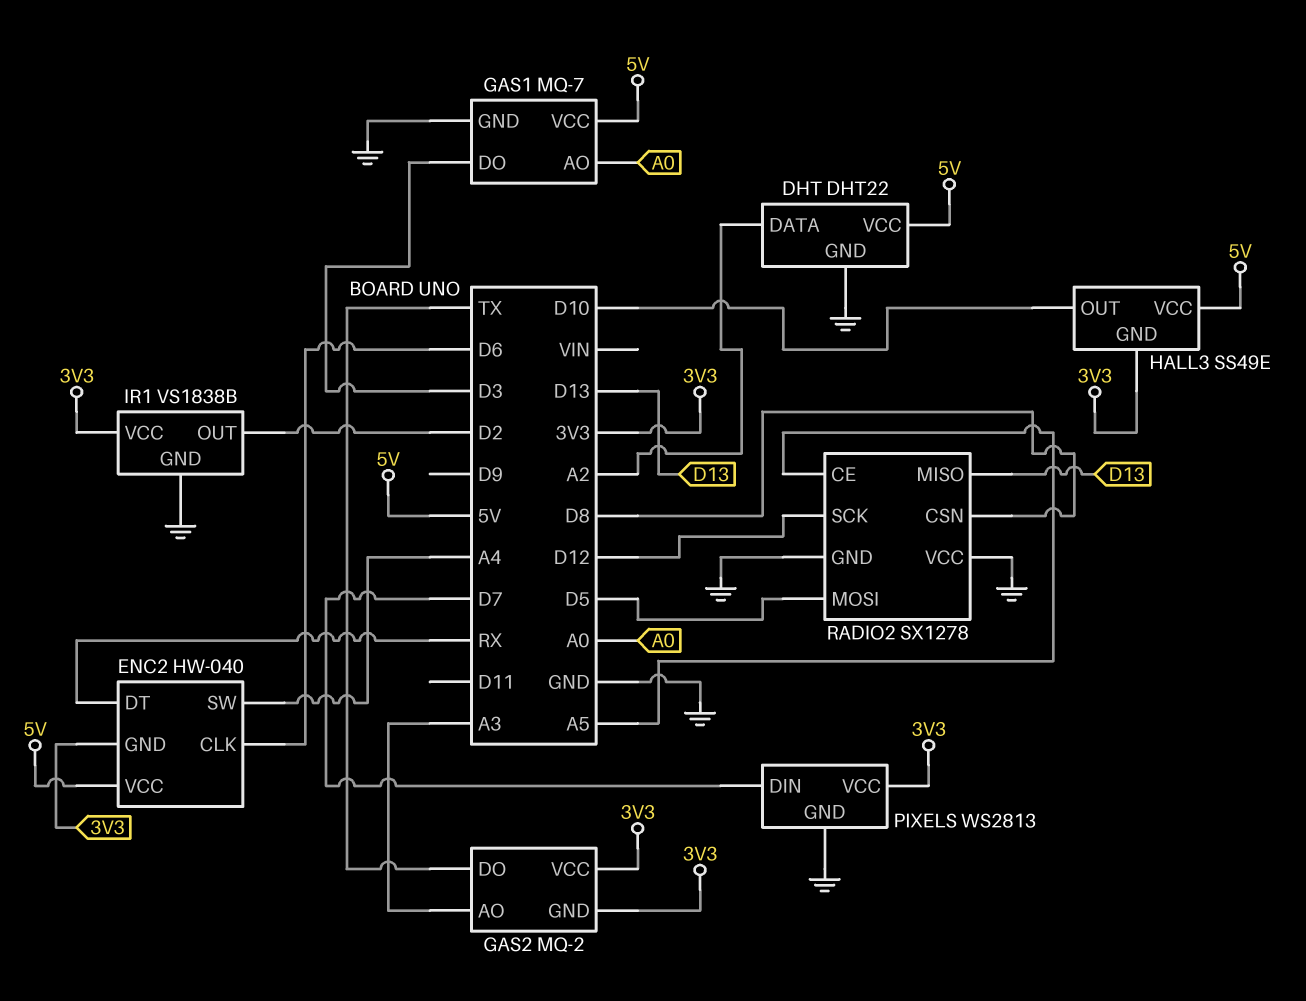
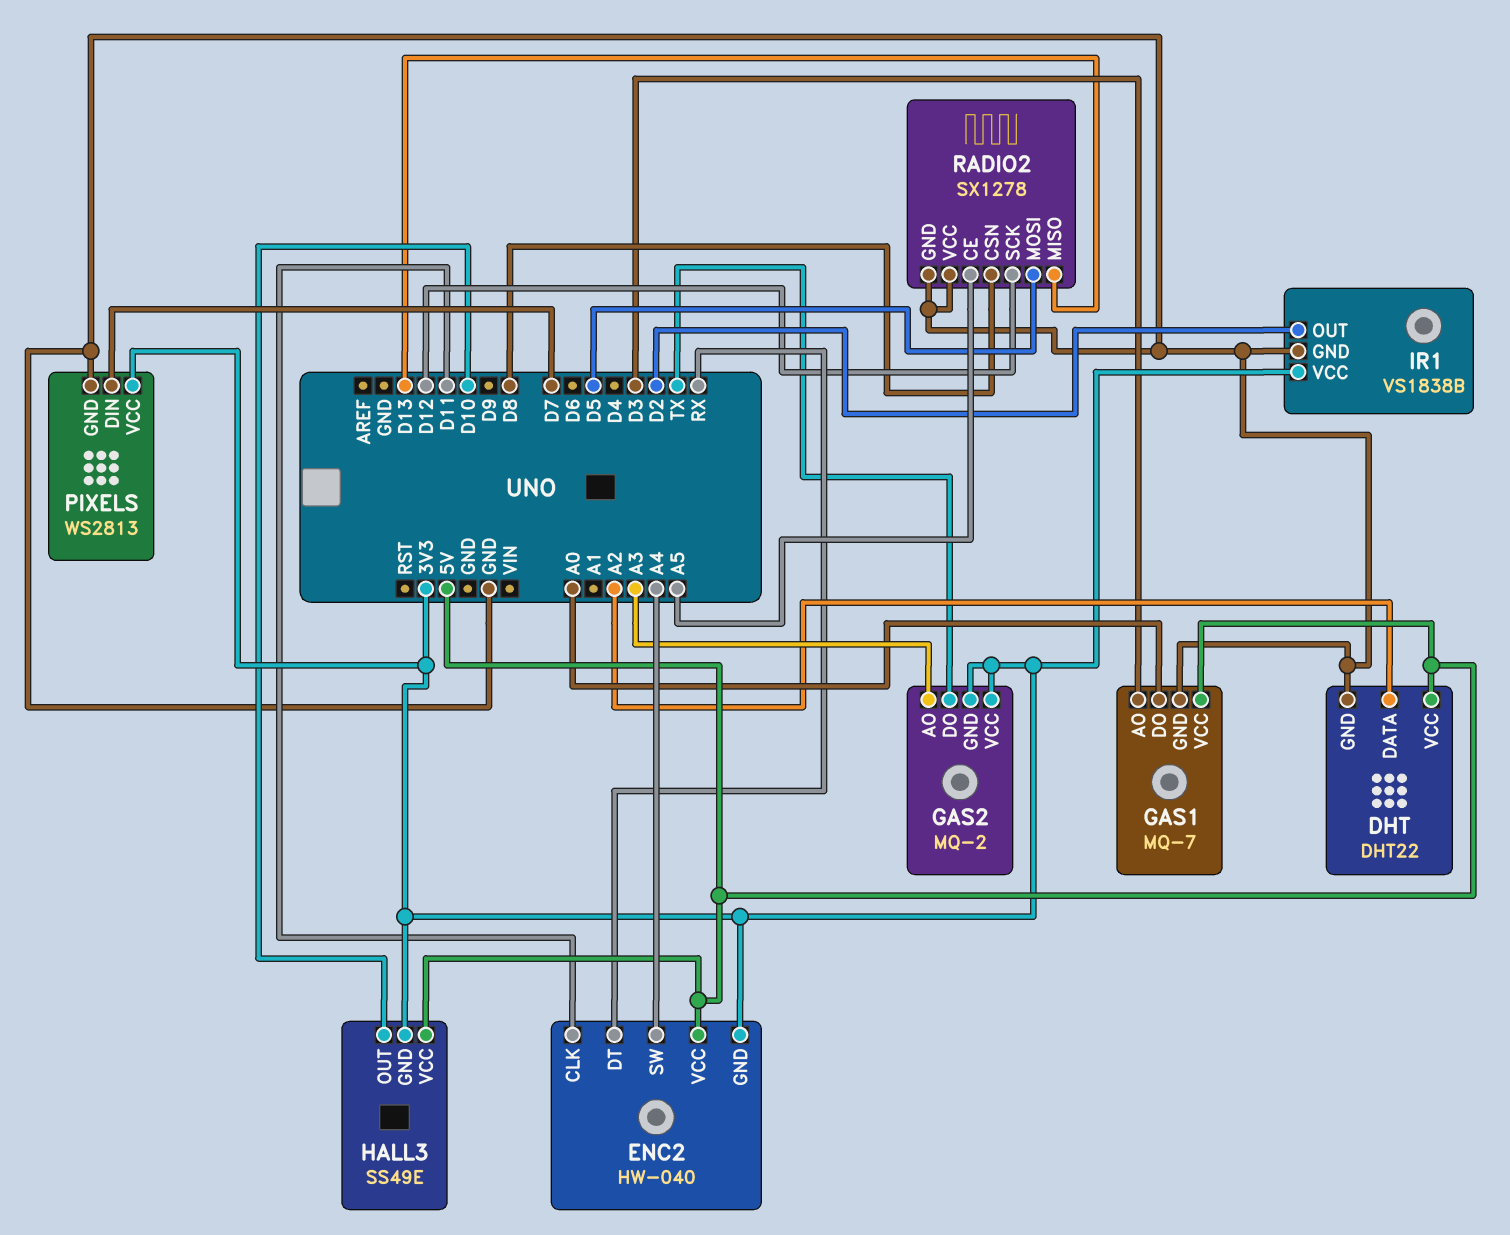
ENC2 pin CLK: D6 -> D11
GAS1 pin AO: A0 -> D3
GAS1 pin DO: D3 -> A0

